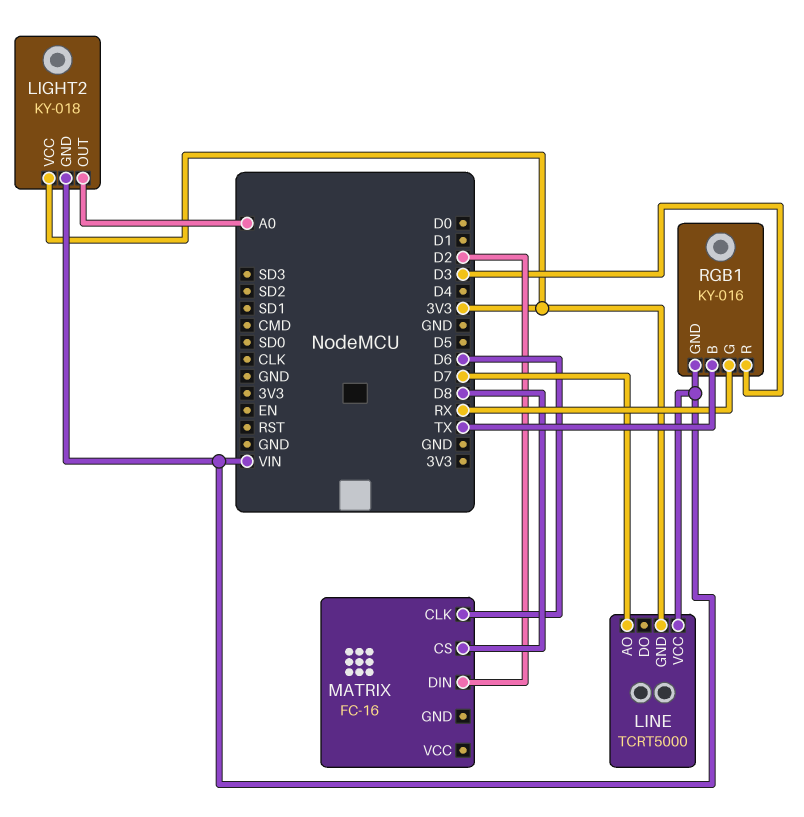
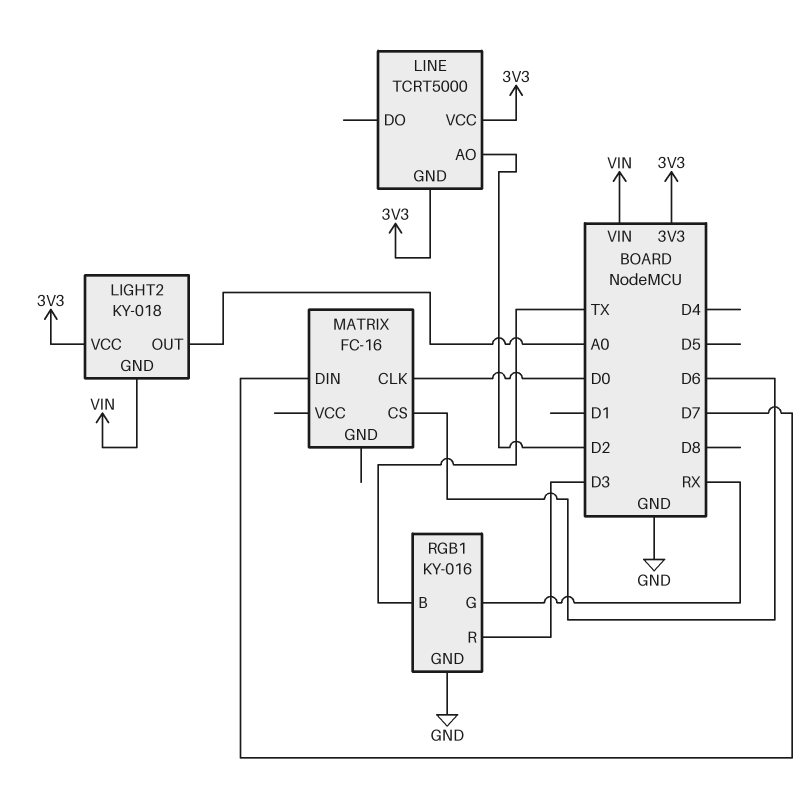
LINE pin AO: D7 -> D2
LINE pin VCC: VIN -> 3V3
MATRIX pin CLK: D6 -> D0
MATRIX pin CS: D8 -> D6
MATRIX pin DIN: D2 -> D7
RGB1 pin GND: VIN -> GND

